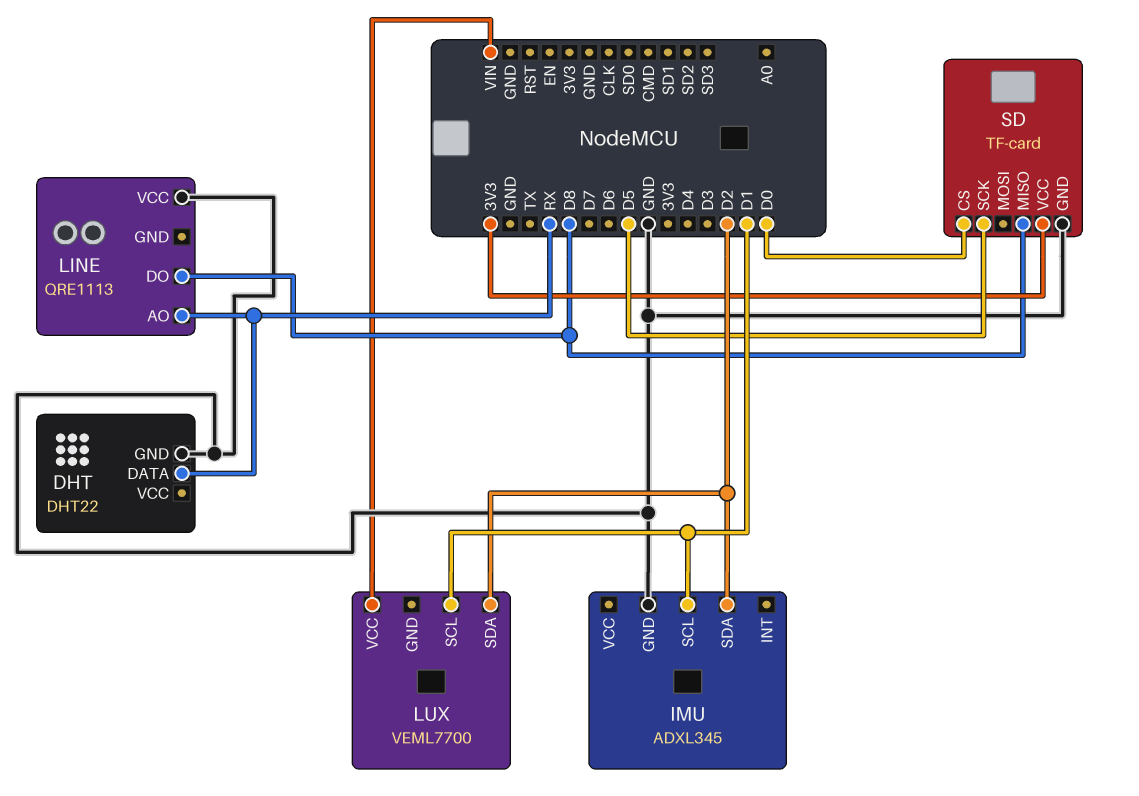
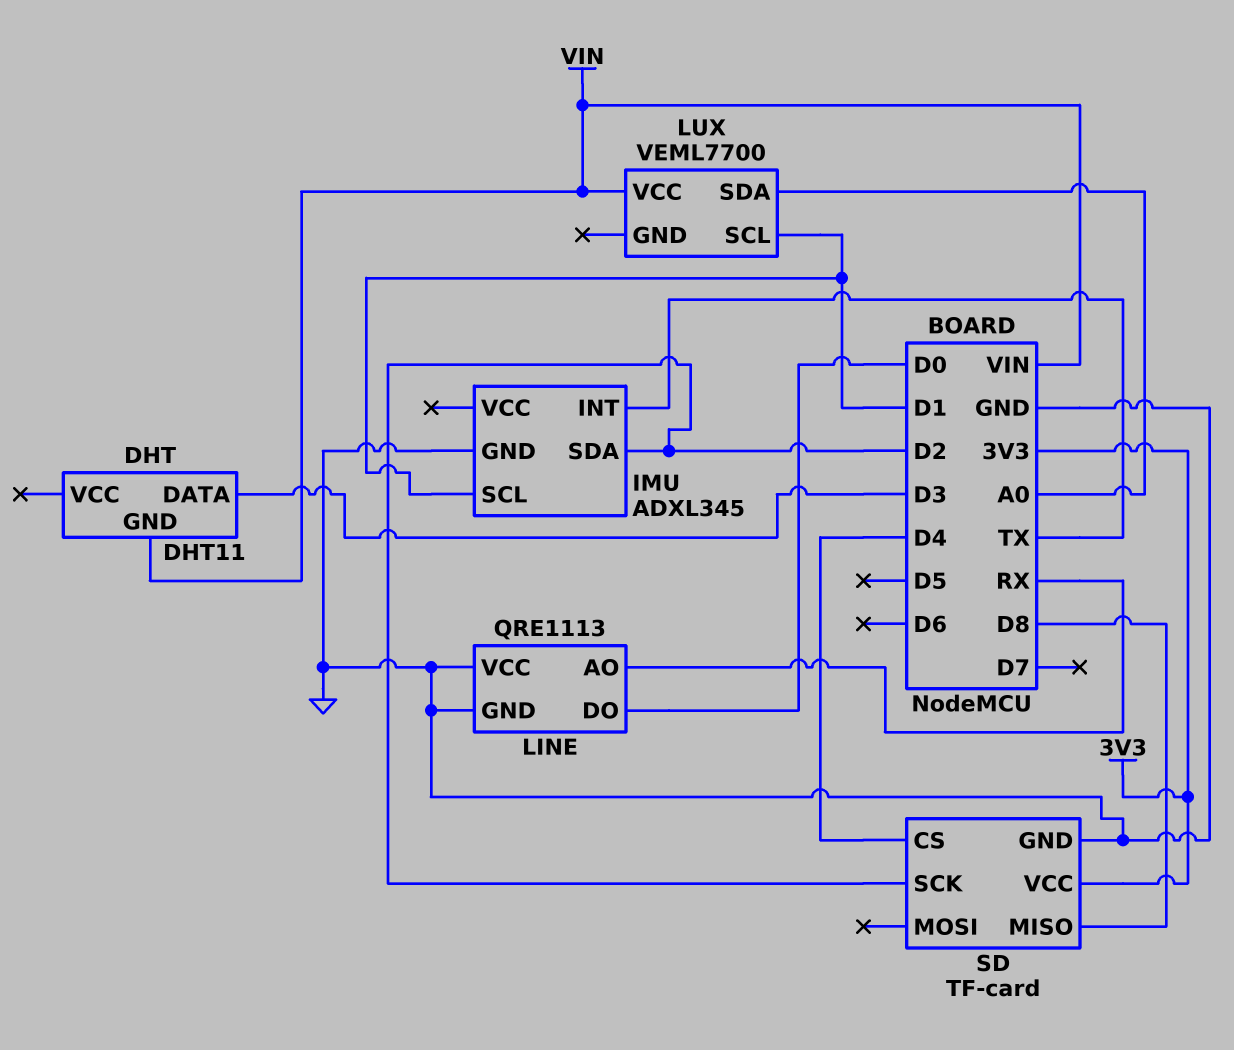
DHT: DHT22 -> DHT11
DHT pin DATA: RX -> D3
DHT pin GND: GND -> VIN
IMU pin INT: none -> TX
LINE pin DO: D8 -> D0
LINE pin GND: none -> GND
LUX pin SDA: D2 -> A0
SD pin CS: D0 -> D4
SD pin SCK: D5 -> D2

